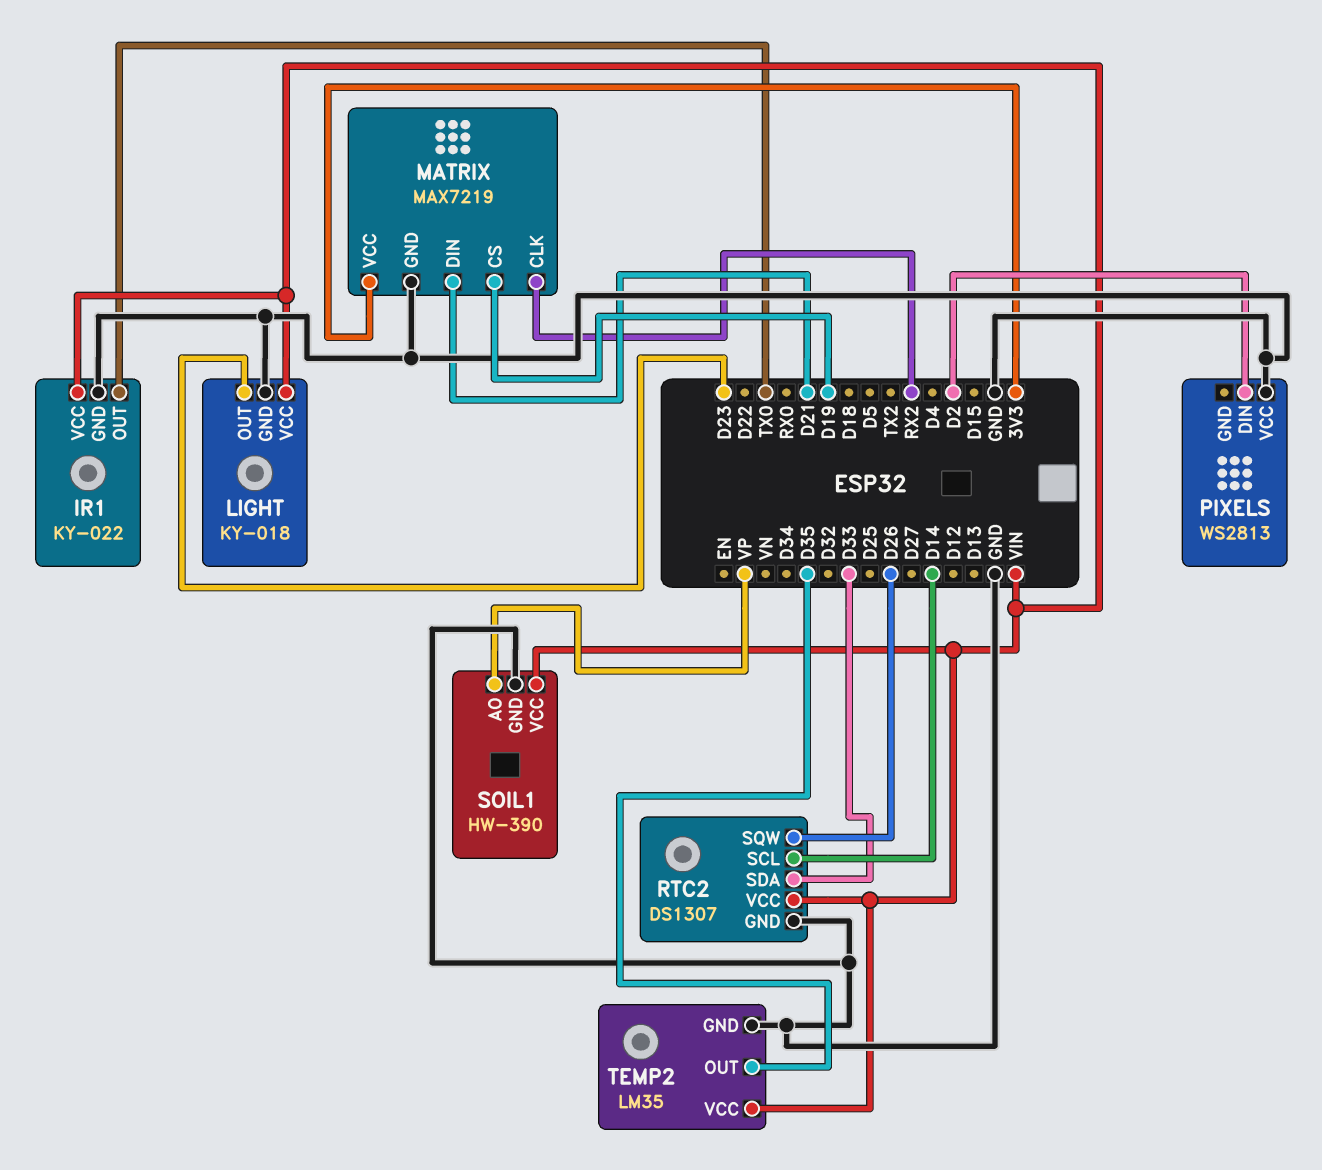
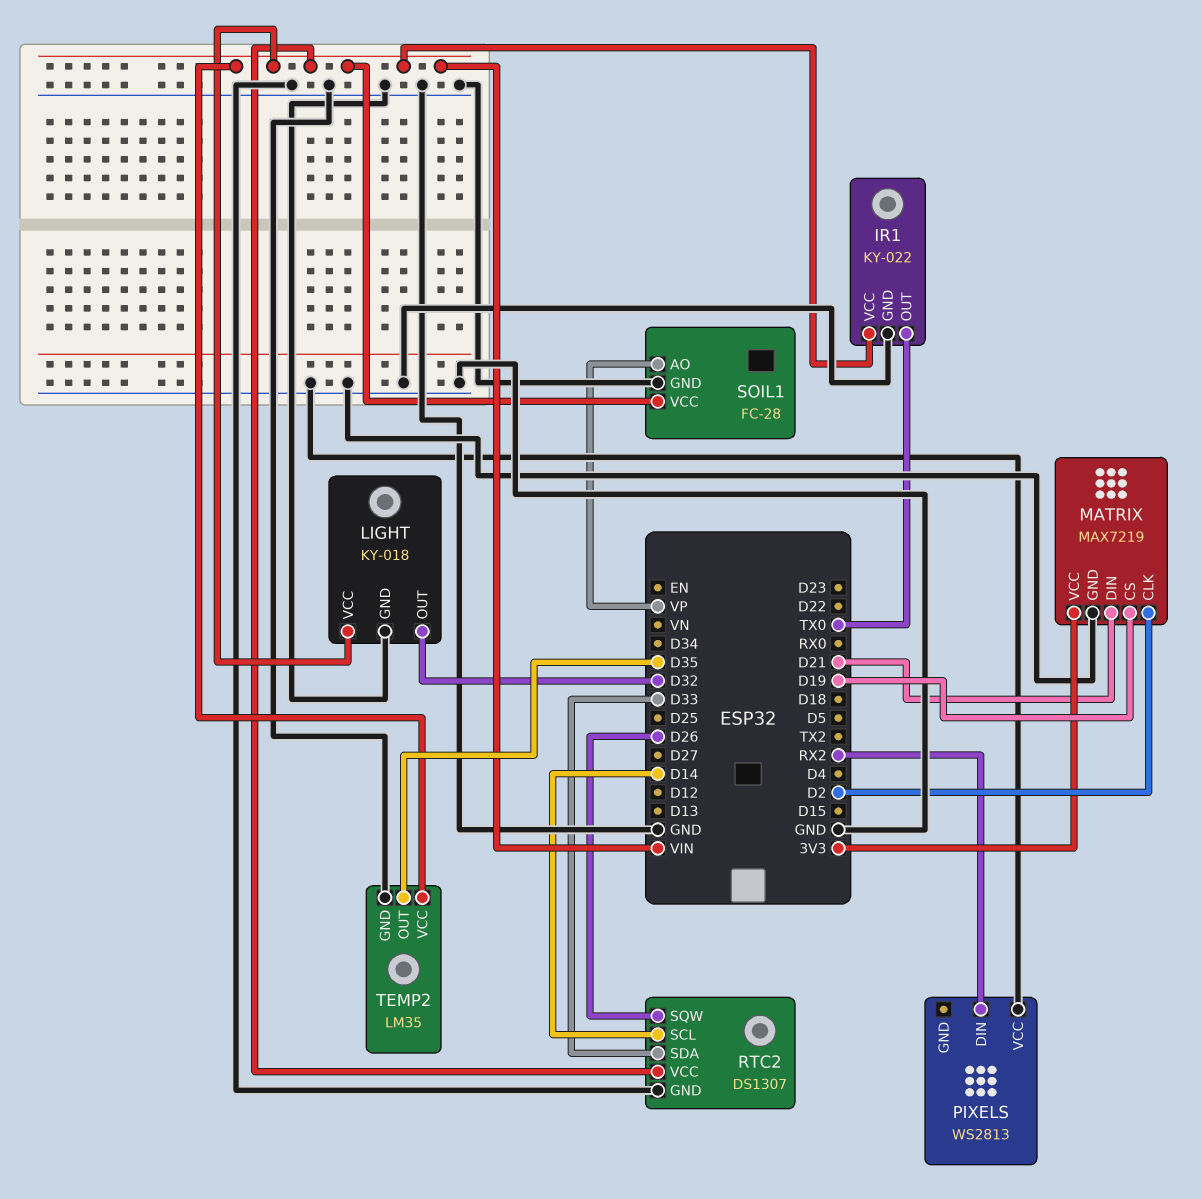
LIGHT pin OUT: D23 -> D32
MATRIX pin CLK: RX2 -> D2
PIXELS pin DIN: D2 -> RX2
SOIL1: HW-390 -> FC-28

